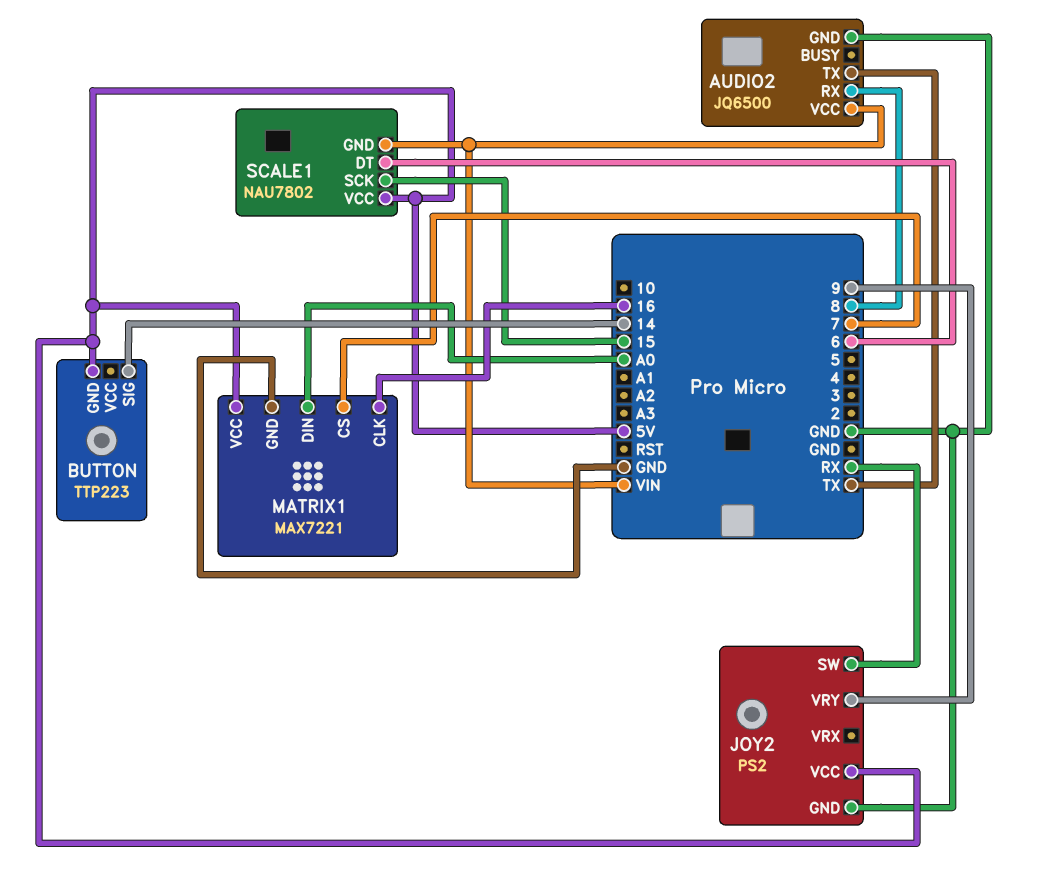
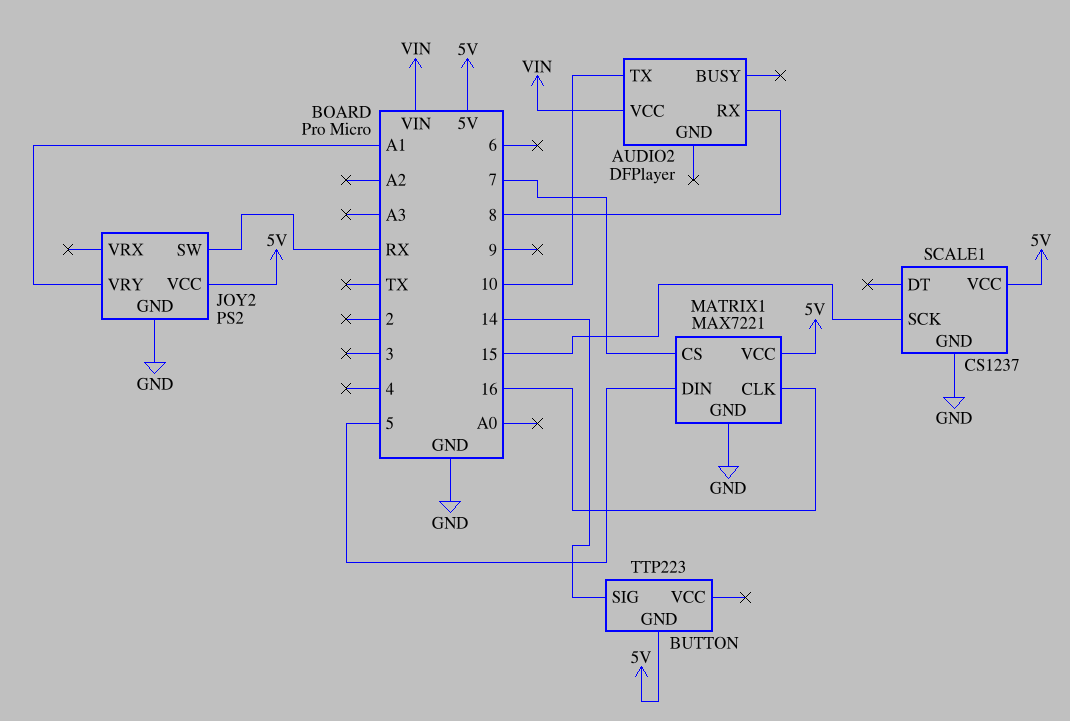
AUDIO2: JQ6500 -> DFPlayer
AUDIO2 pin GND: GND -> none
AUDIO2 pin TX: TX -> 10
JOY2 pin VRY: 9 -> A1
MATRIX1 pin DIN: A0 -> 5
SCALE1: NAU7802 -> CS1237
SCALE1 pin DT: 6 -> none
SCALE1 pin GND: VIN -> GND

